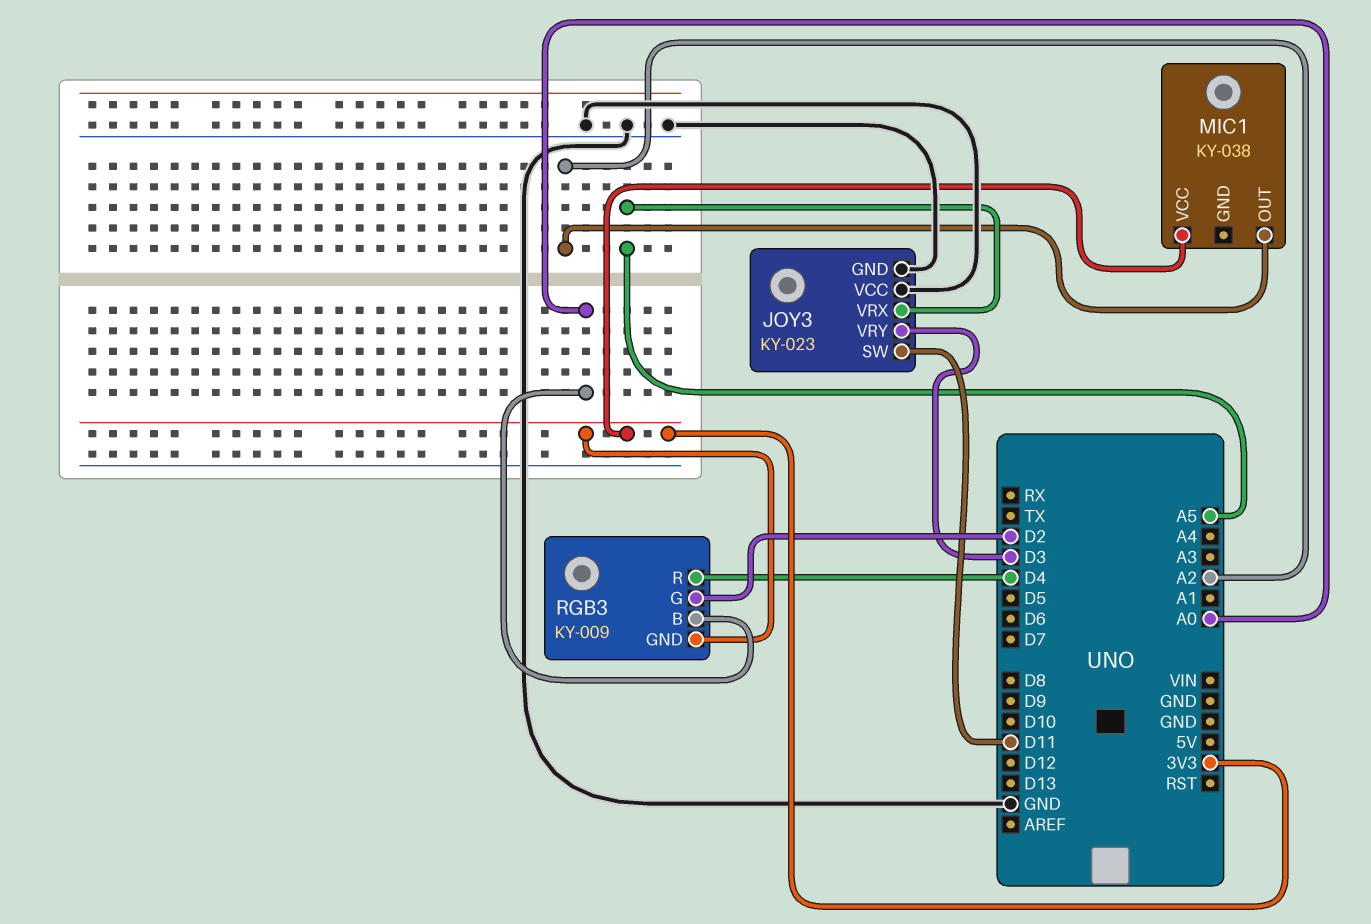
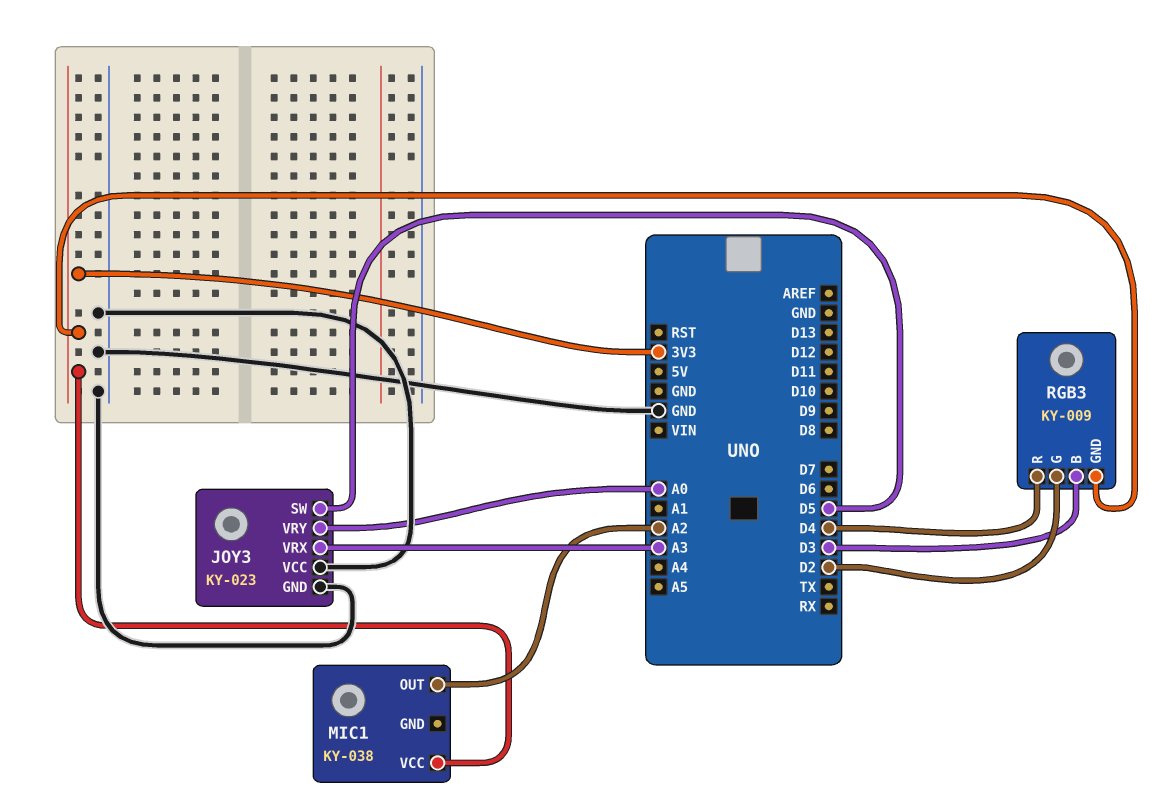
JOY3 pin SW: D11 -> D5
JOY3 pin VRX: A5 -> A3
JOY3 pin VRY: D3 -> A0
RGB3 pin B: A0 -> D3

